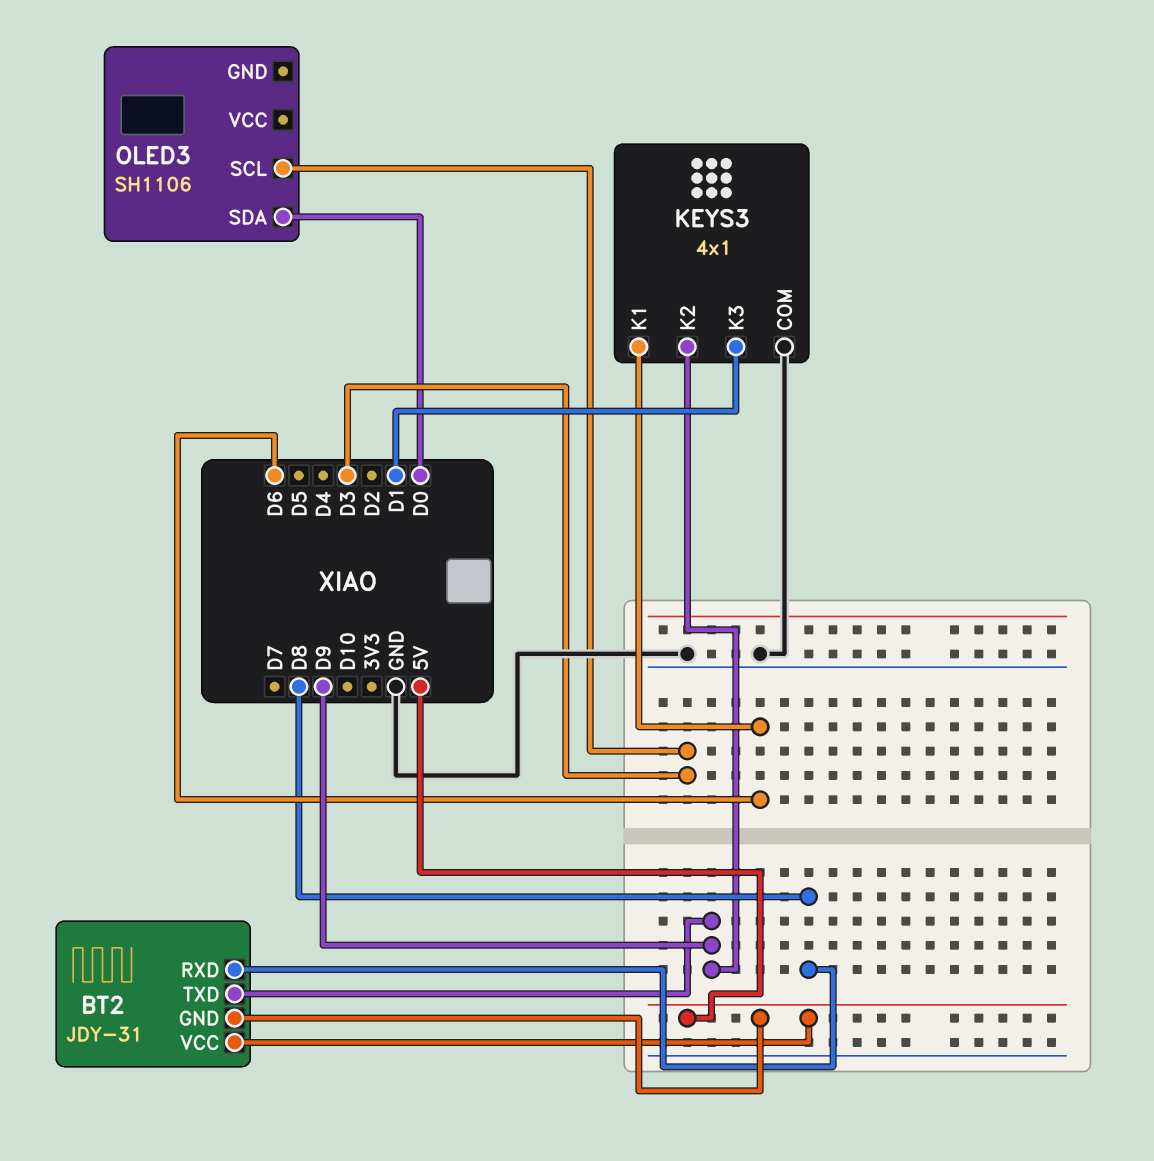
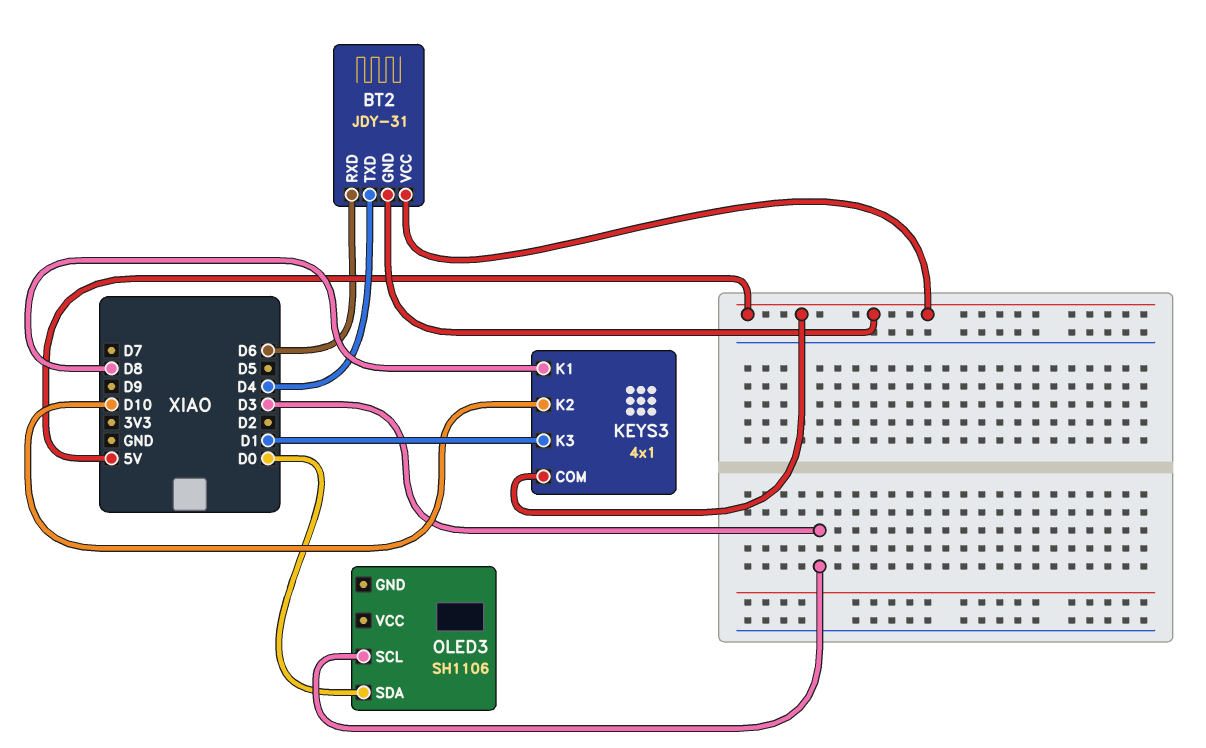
BT2 pin RXD: D8 -> D6
BT2 pin TXD: D9 -> D4
KEYS3 pin COM: GND -> 5V
KEYS3 pin K1: D6 -> D8
KEYS3 pin K2: D9 -> D10

